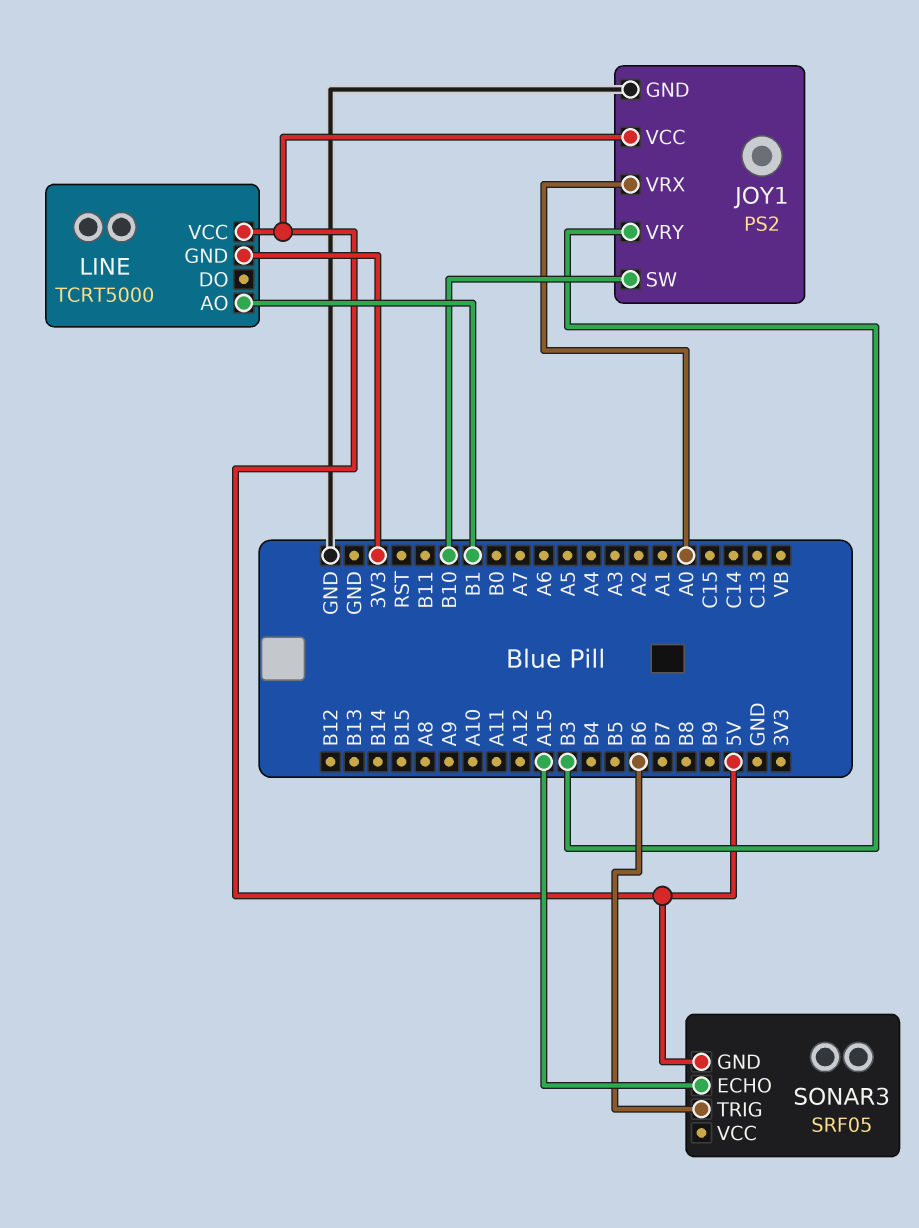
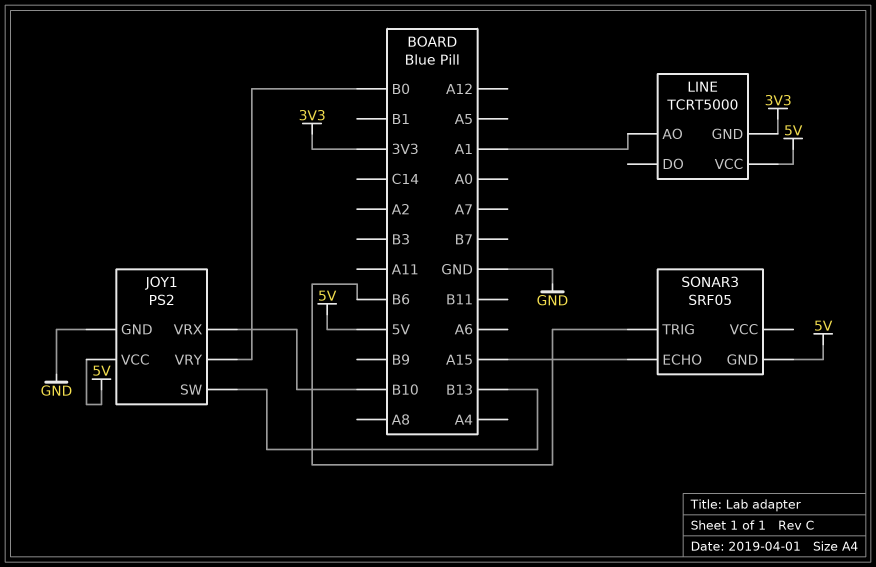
JOY1 pin SW: B10 -> B13
JOY1 pin VRX: A0 -> B10
JOY1 pin VRY: B3 -> B0
LINE pin AO: B1 -> A1

